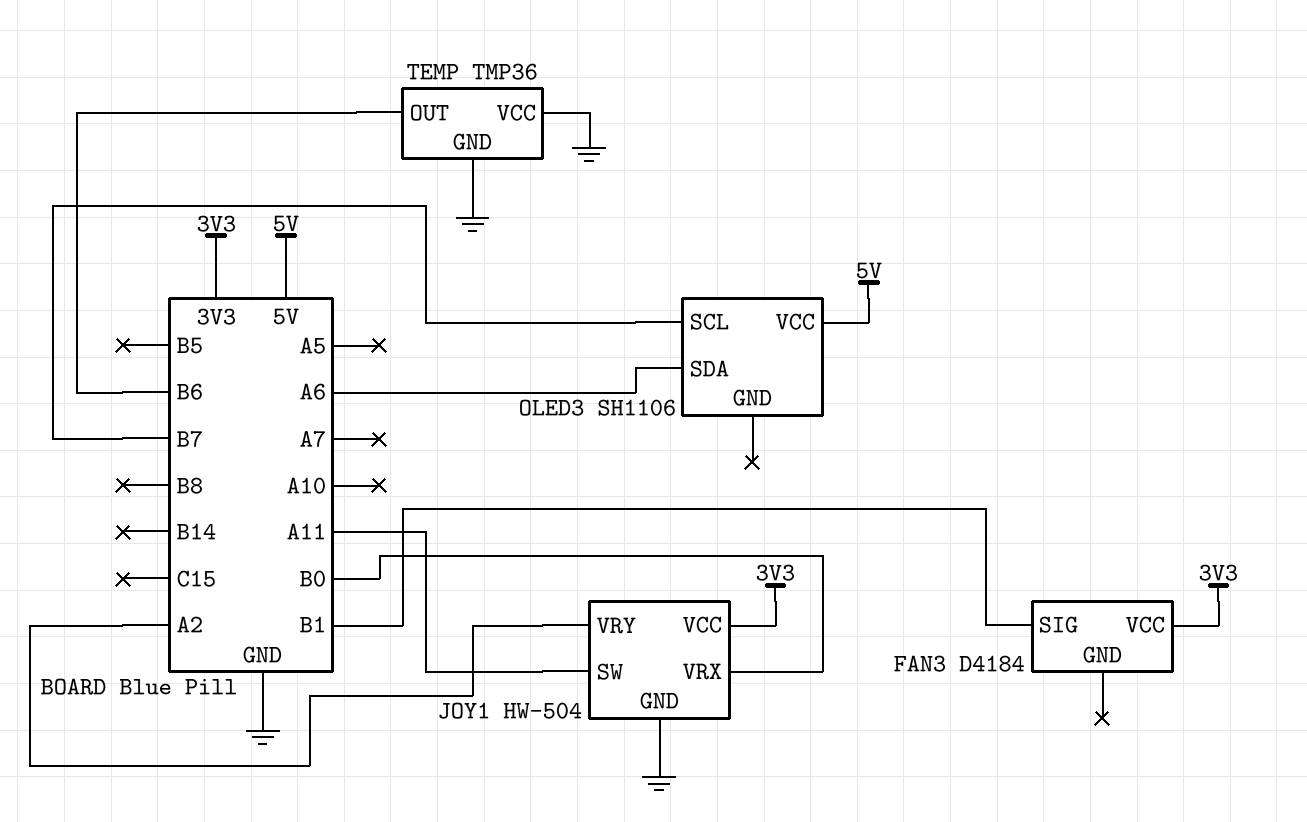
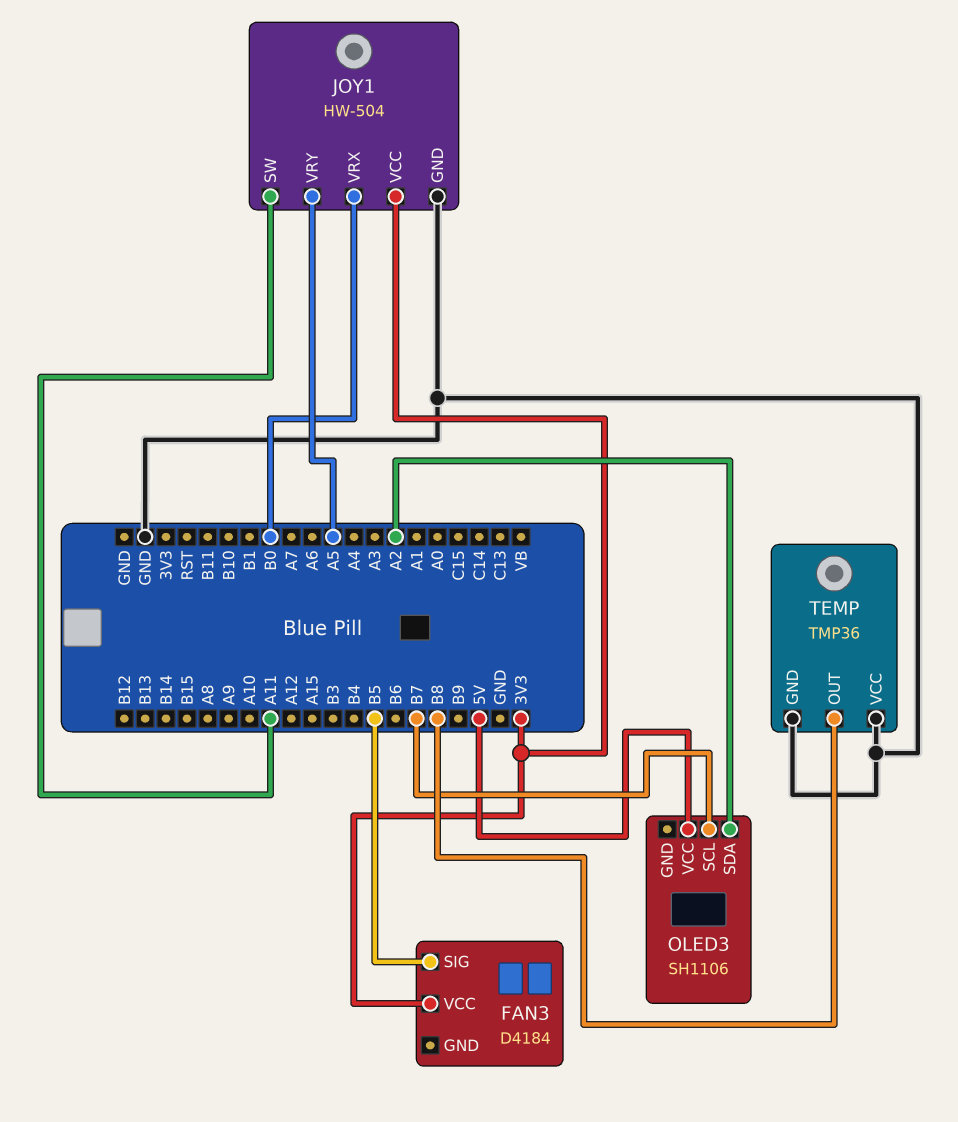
FAN3 pin SIG: B1 -> B5
JOY1 pin VRY: A2 -> A5
OLED3 pin SDA: A6 -> A2
TEMP pin OUT: B6 -> B8

